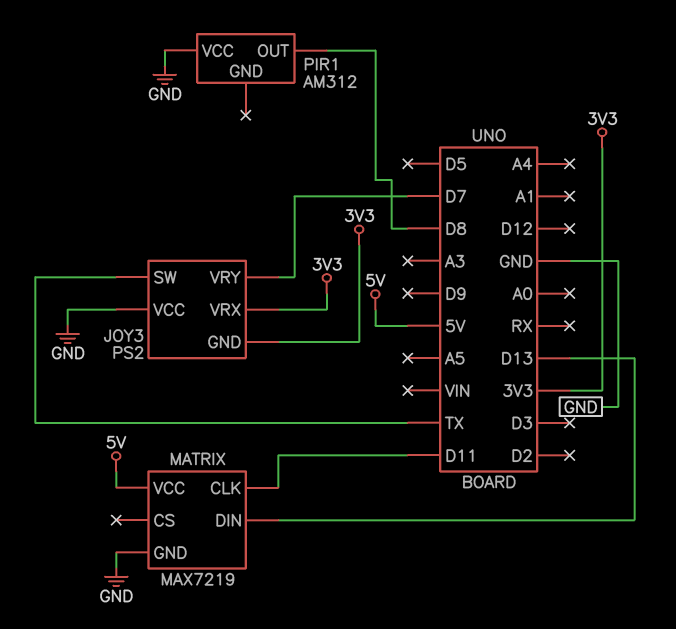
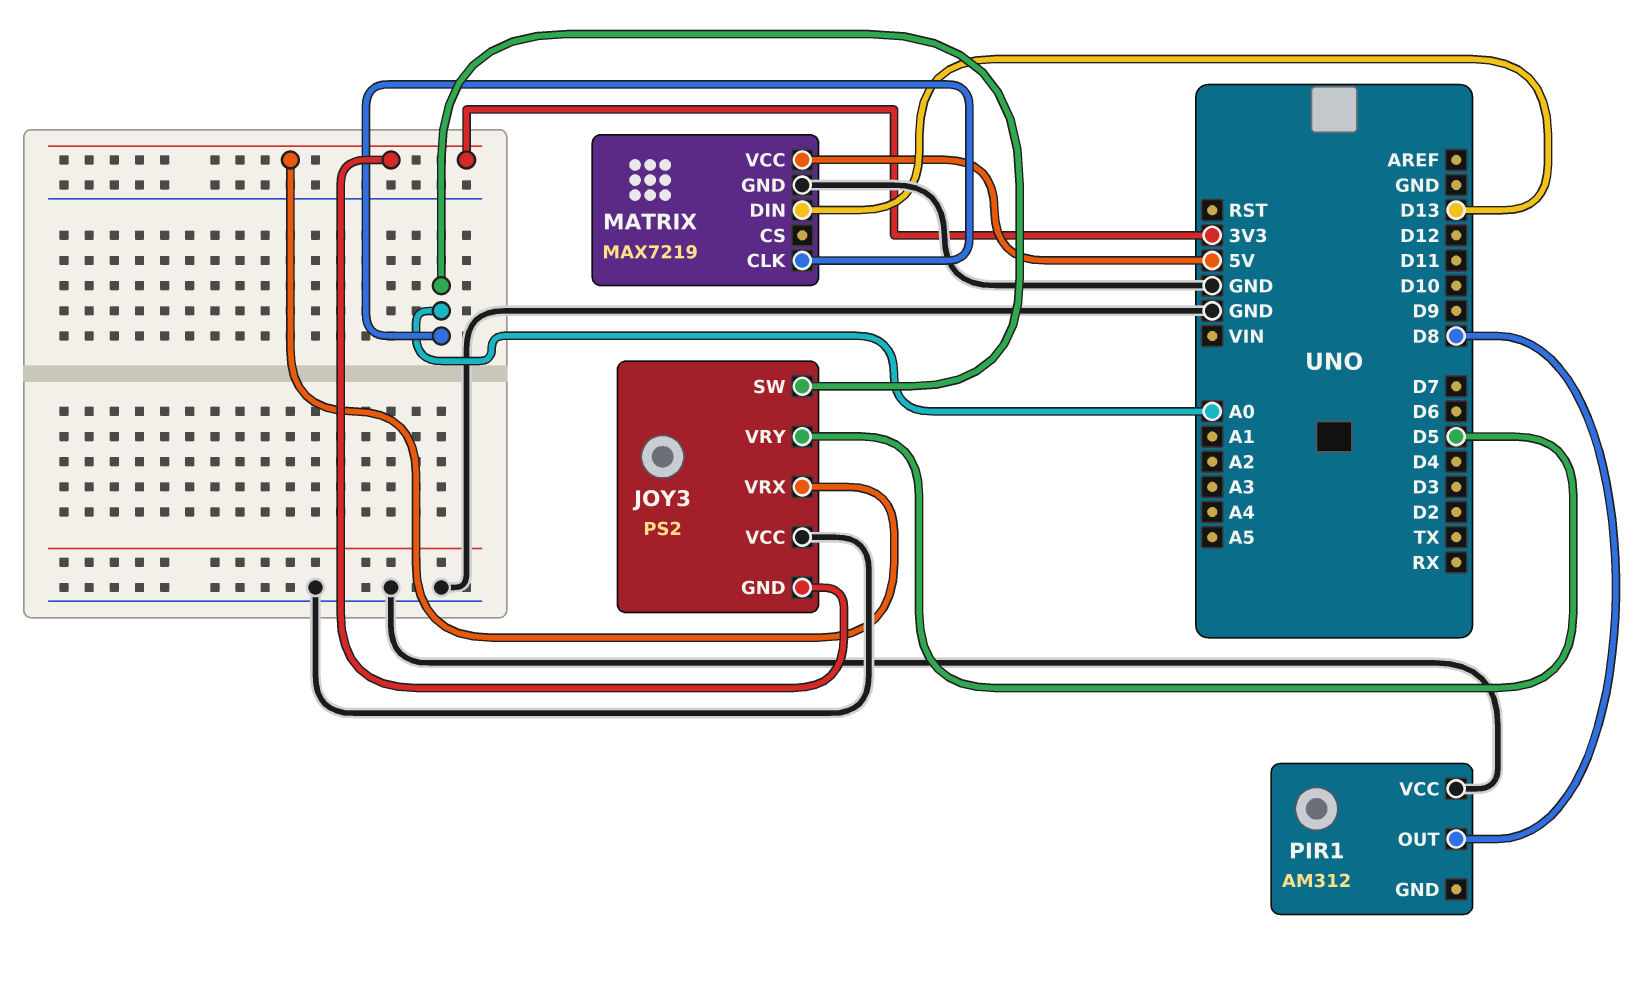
JOY3 pin SW: TX -> A0
JOY3 pin VRY: D7 -> D5
MATRIX pin CLK: D11 -> A0

